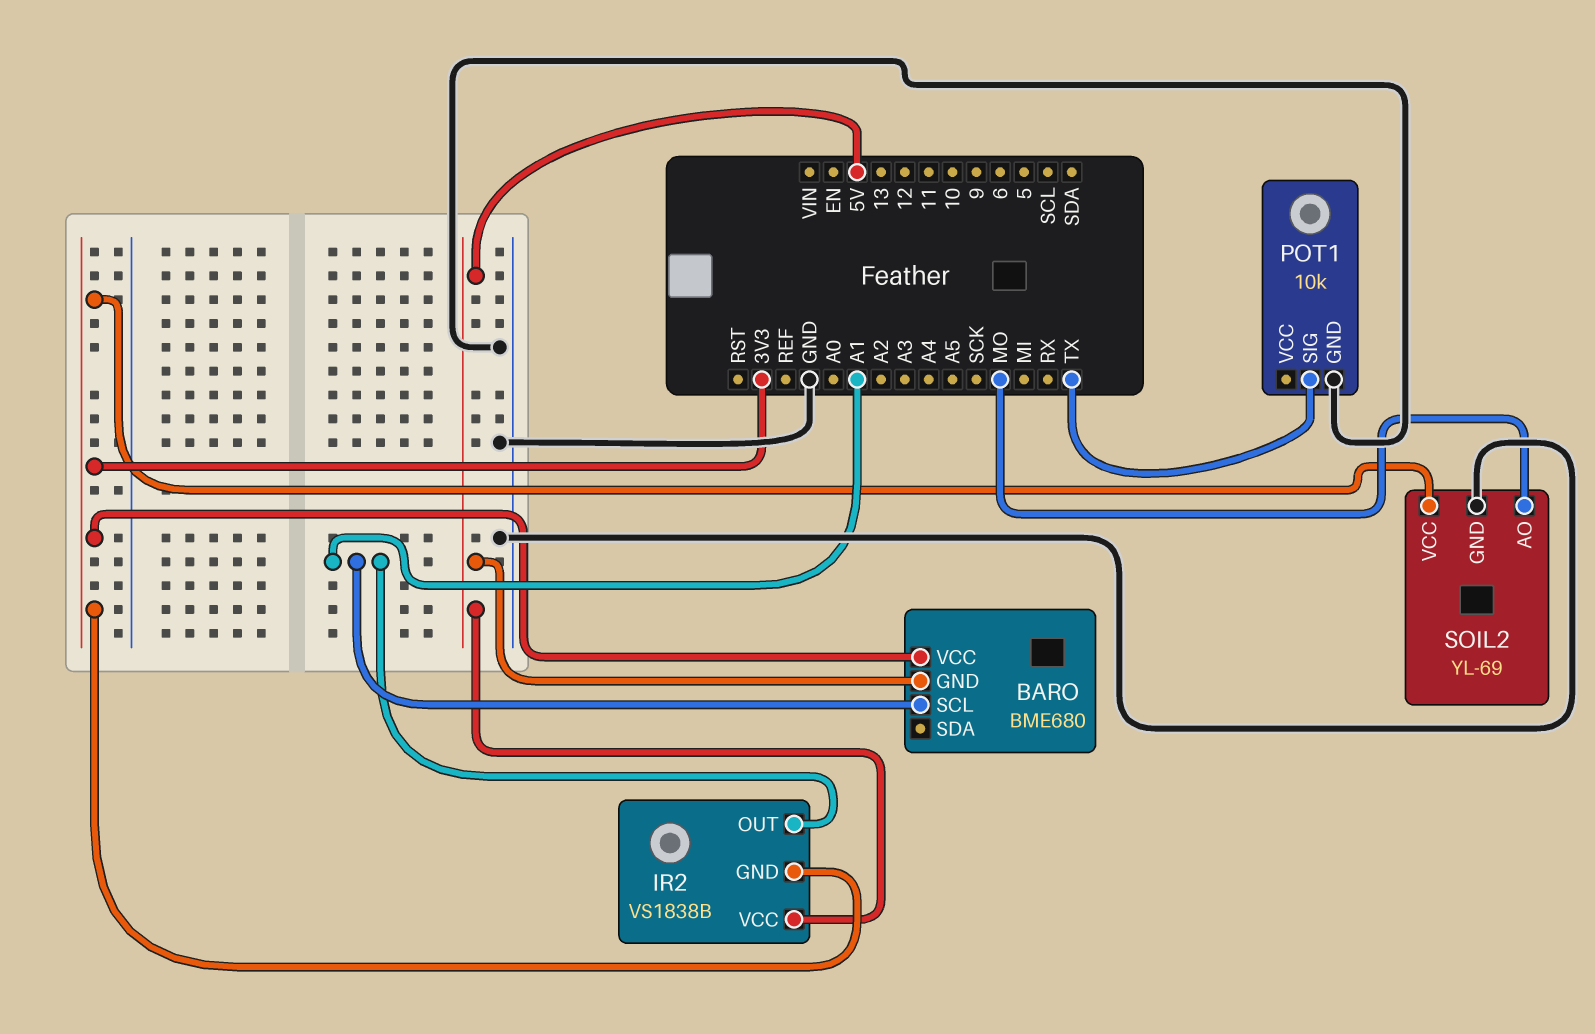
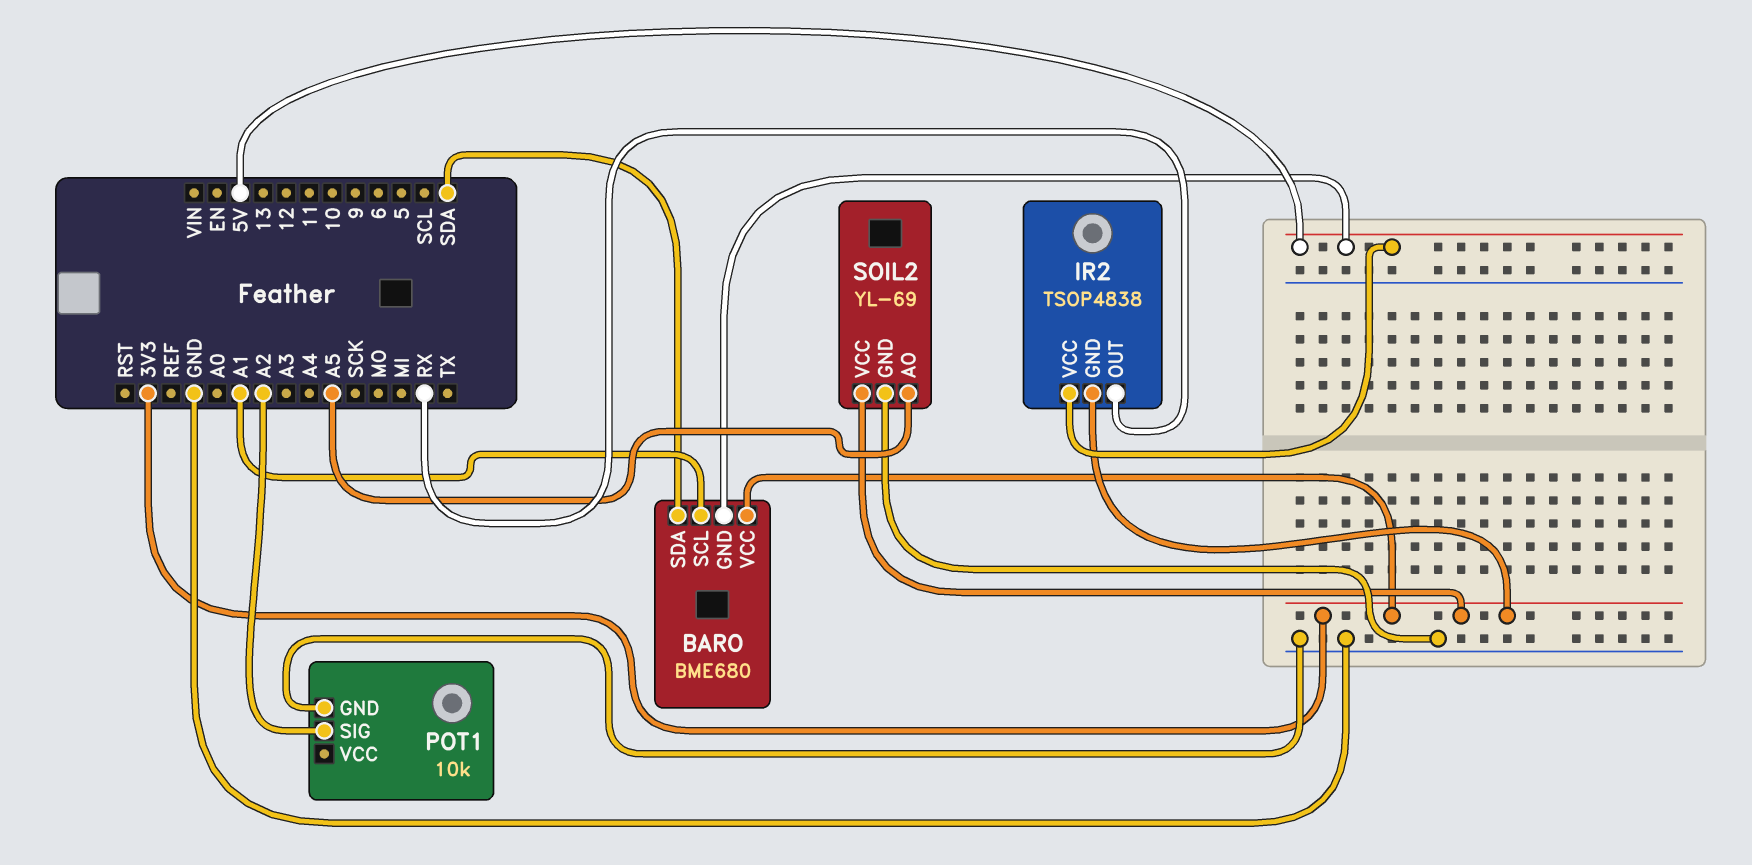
BARO pin SDA: none -> SDA
IR2: VS1838B -> TSOP4838
IR2 pin OUT: A1 -> RX
POT1 pin SIG: TX -> A2
SOIL2 pin AO: MO -> A5

